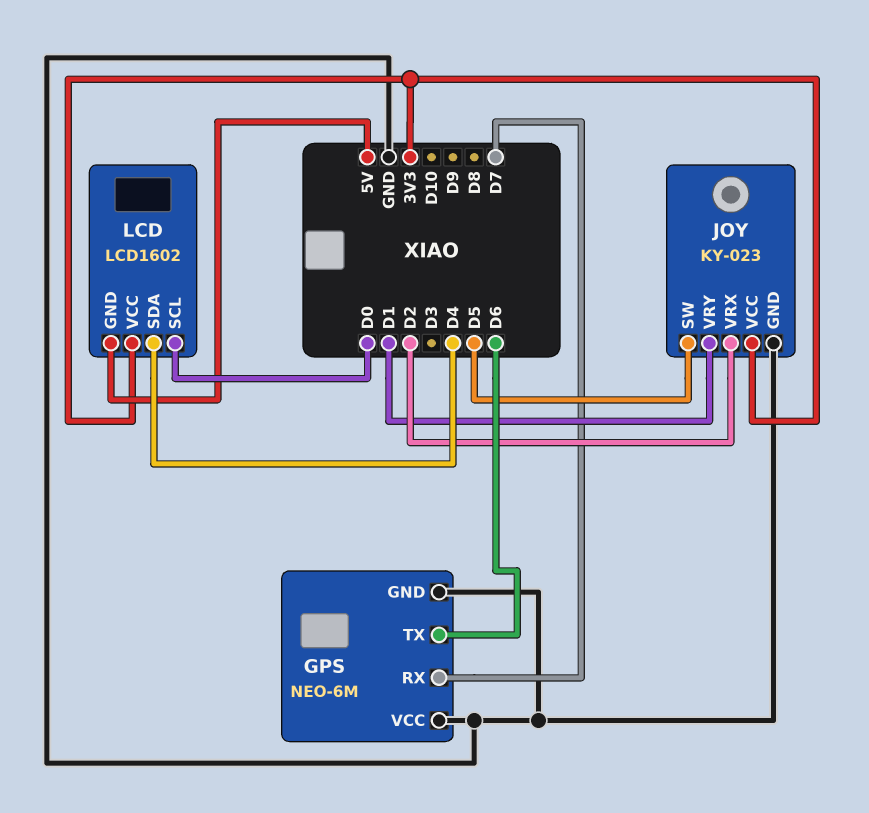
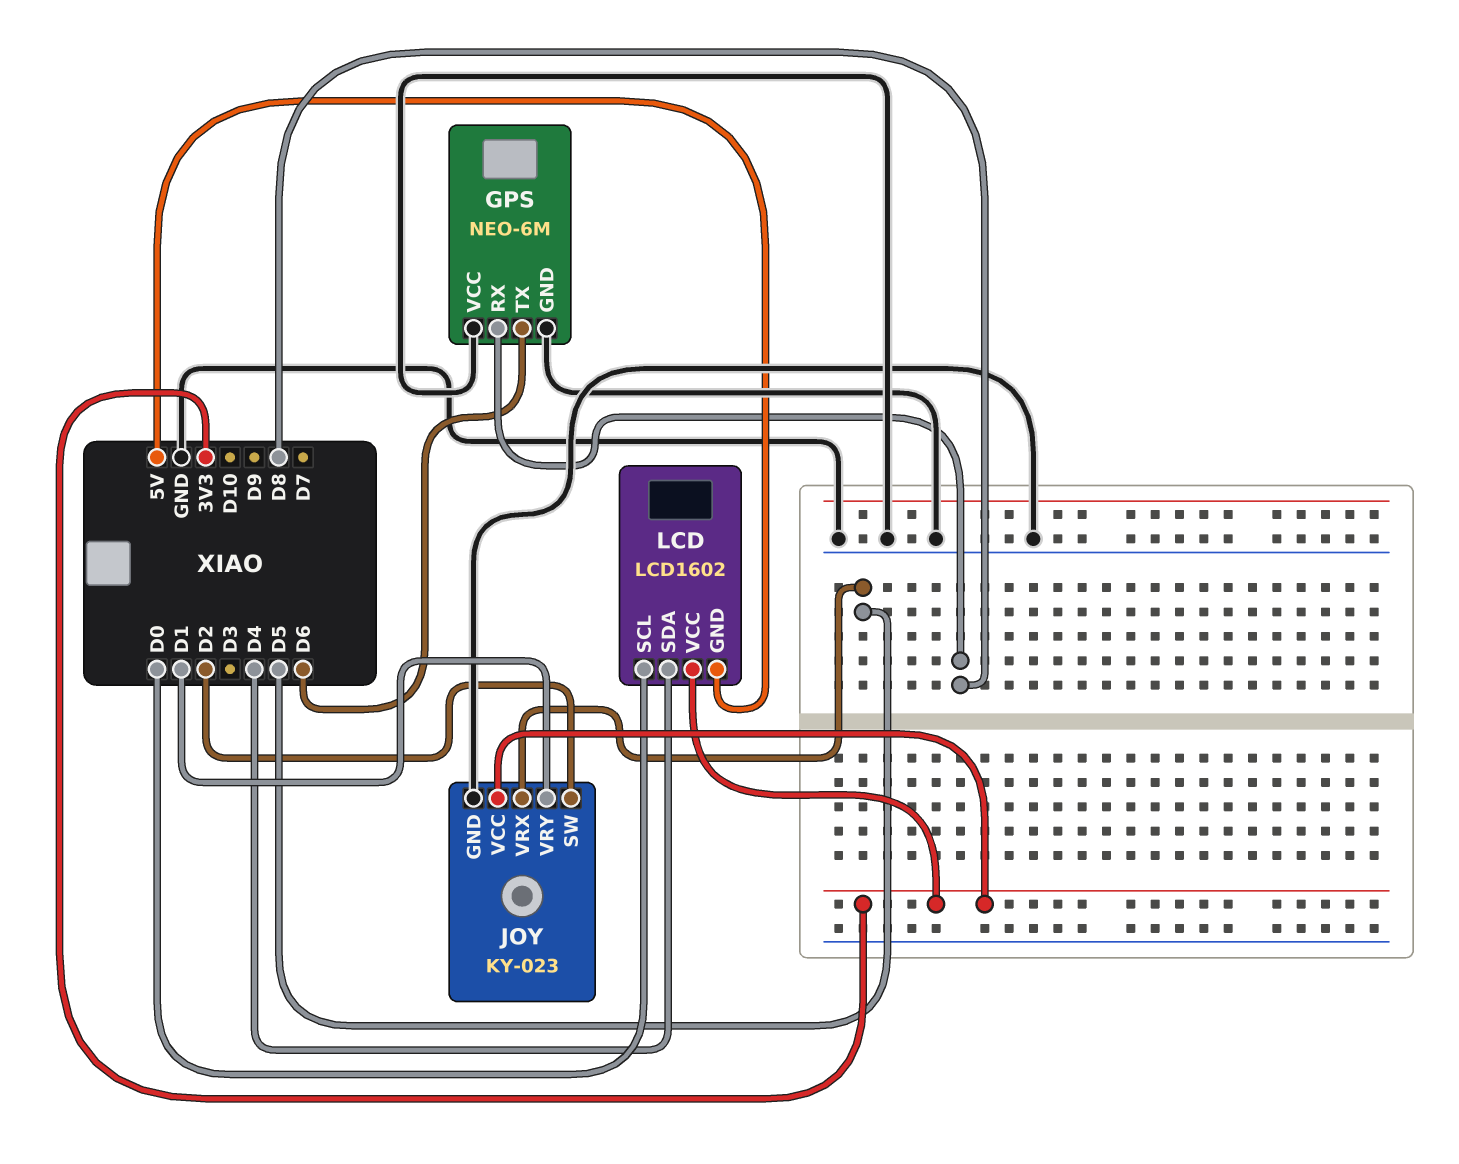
GPS pin RX: D7 -> D8
JOY pin SW: D5 -> D2
JOY pin VRX: D2 -> D5

